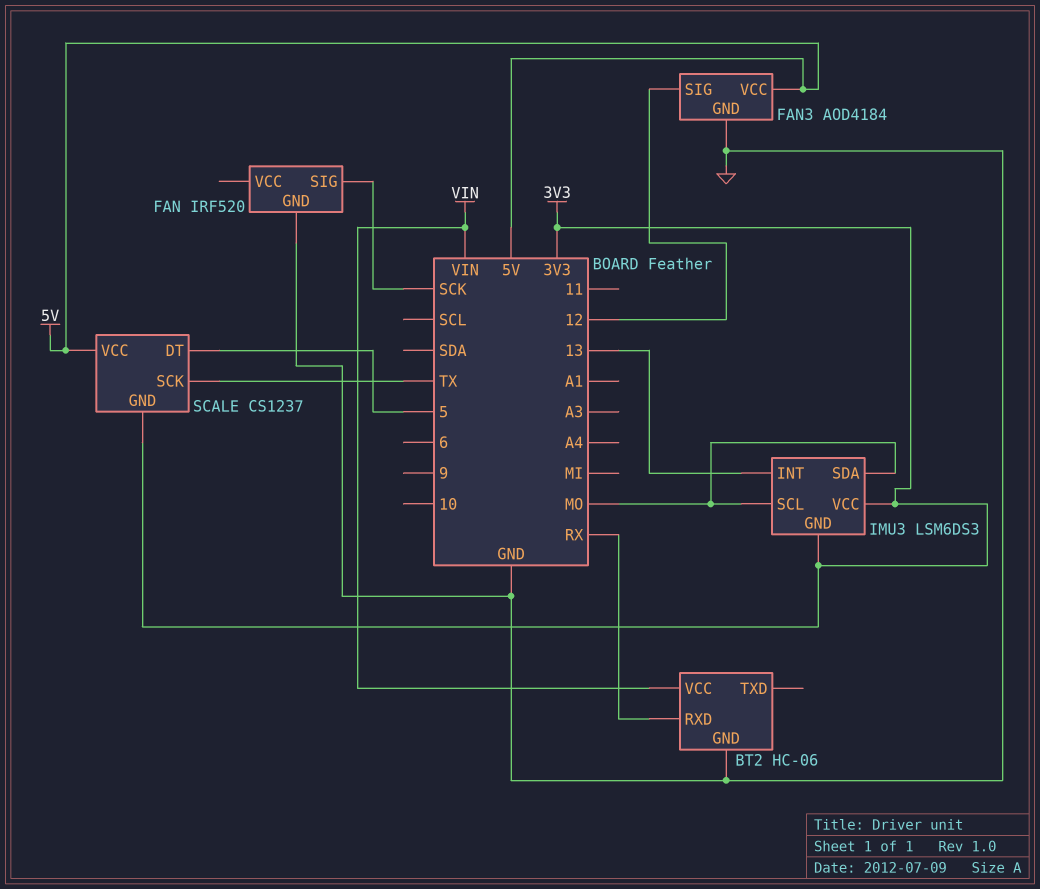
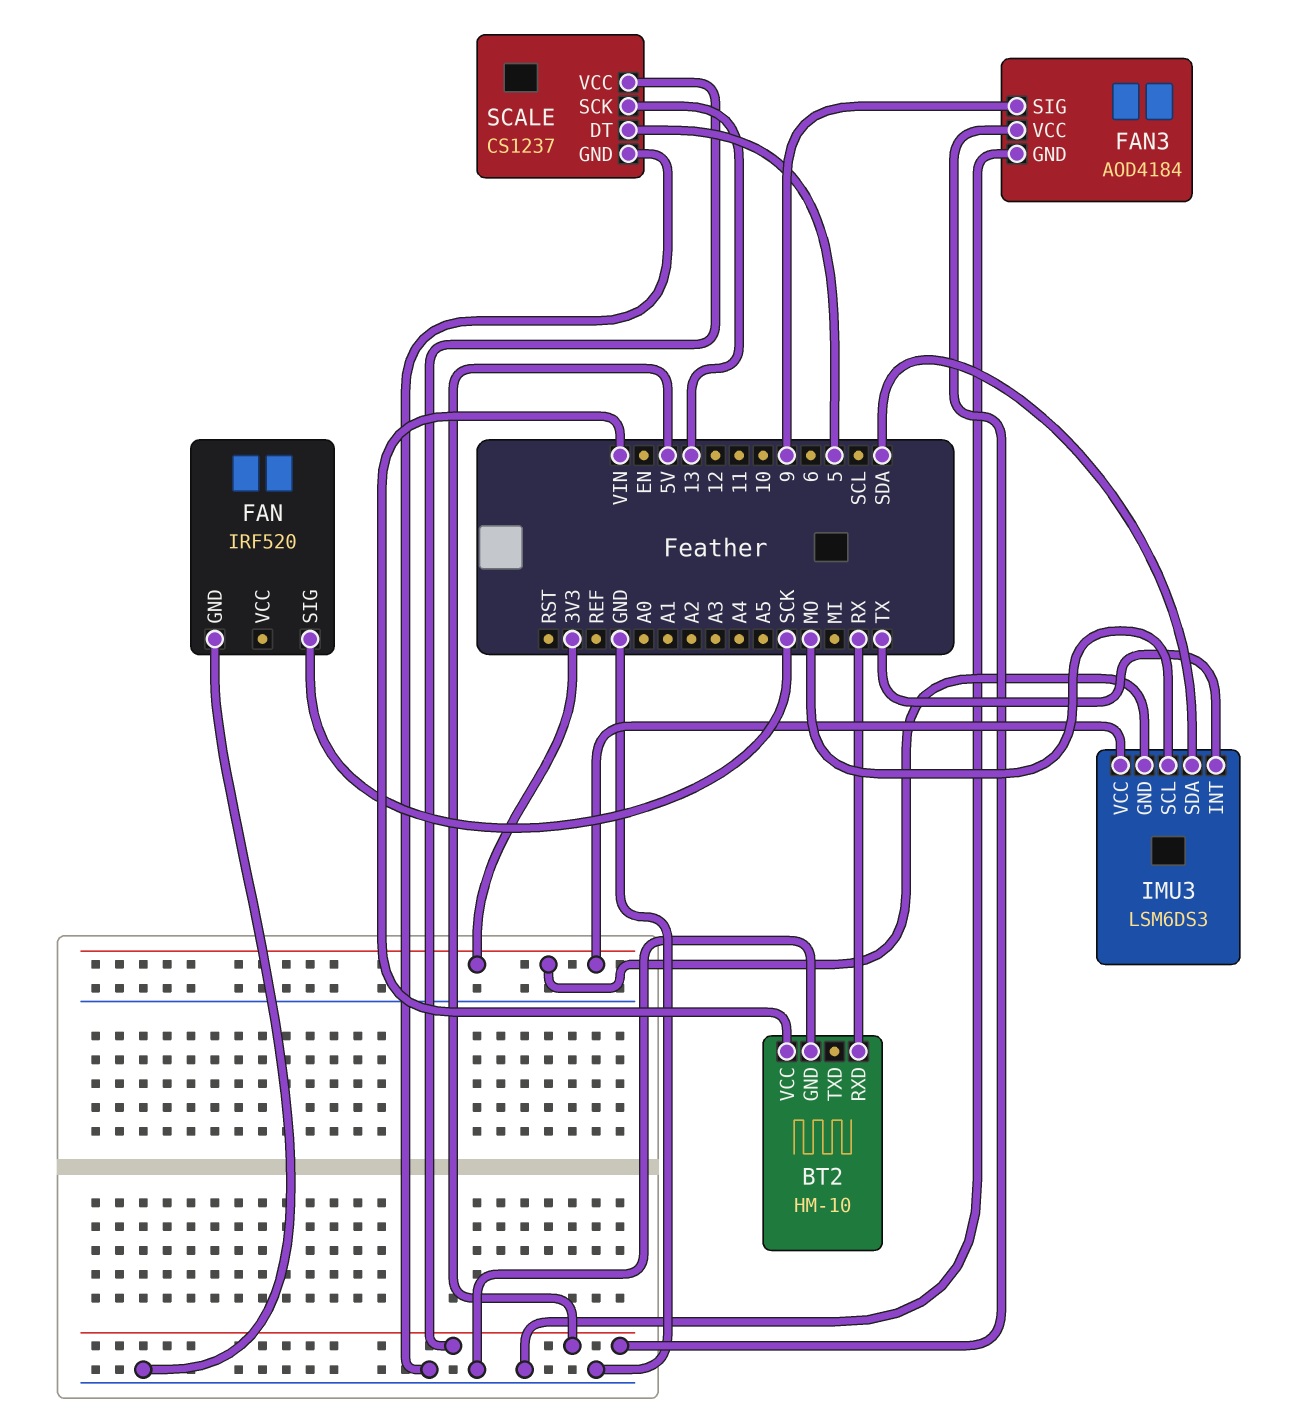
BT2: HC-06 -> HM-10
FAN3 pin SIG: 12 -> 9
IMU3 pin INT: 13 -> TX
IMU3 pin SDA: MO -> SDA
SCALE pin GND: 3V3 -> GND
SCALE pin SCK: TX -> 13

